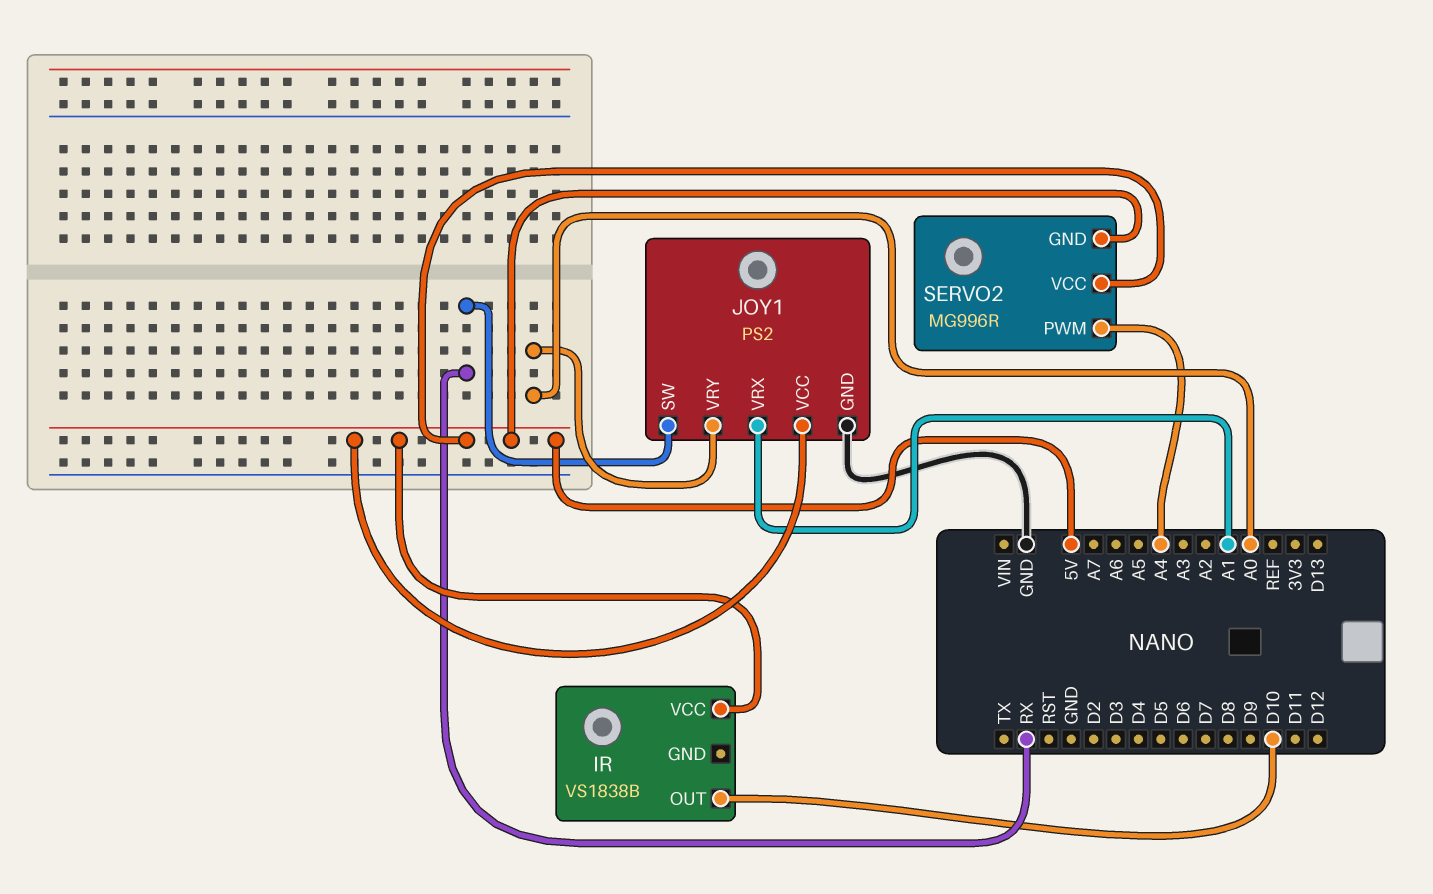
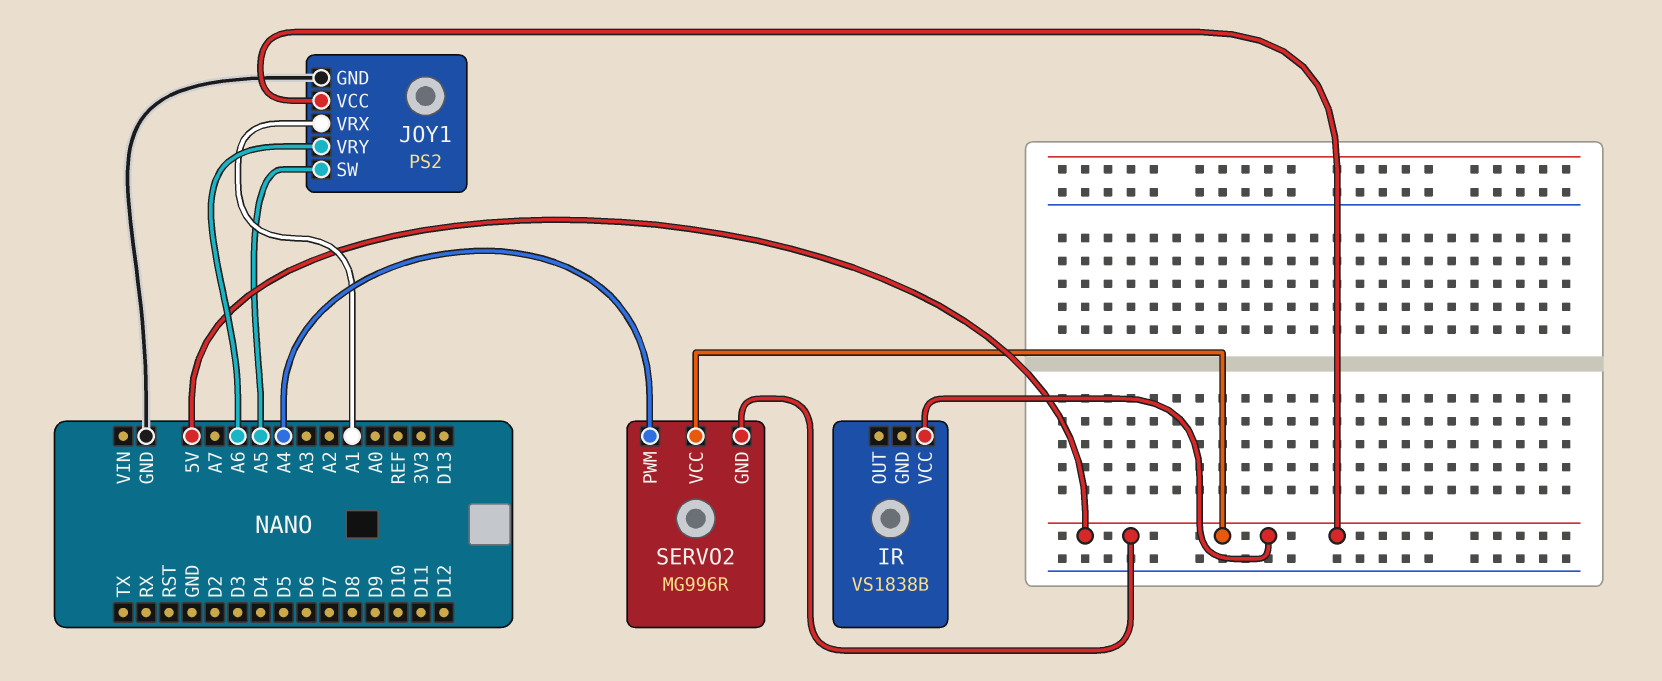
IR pin OUT: D10 -> none
JOY1 pin SW: RX -> A5
JOY1 pin VRY: A0 -> A6

